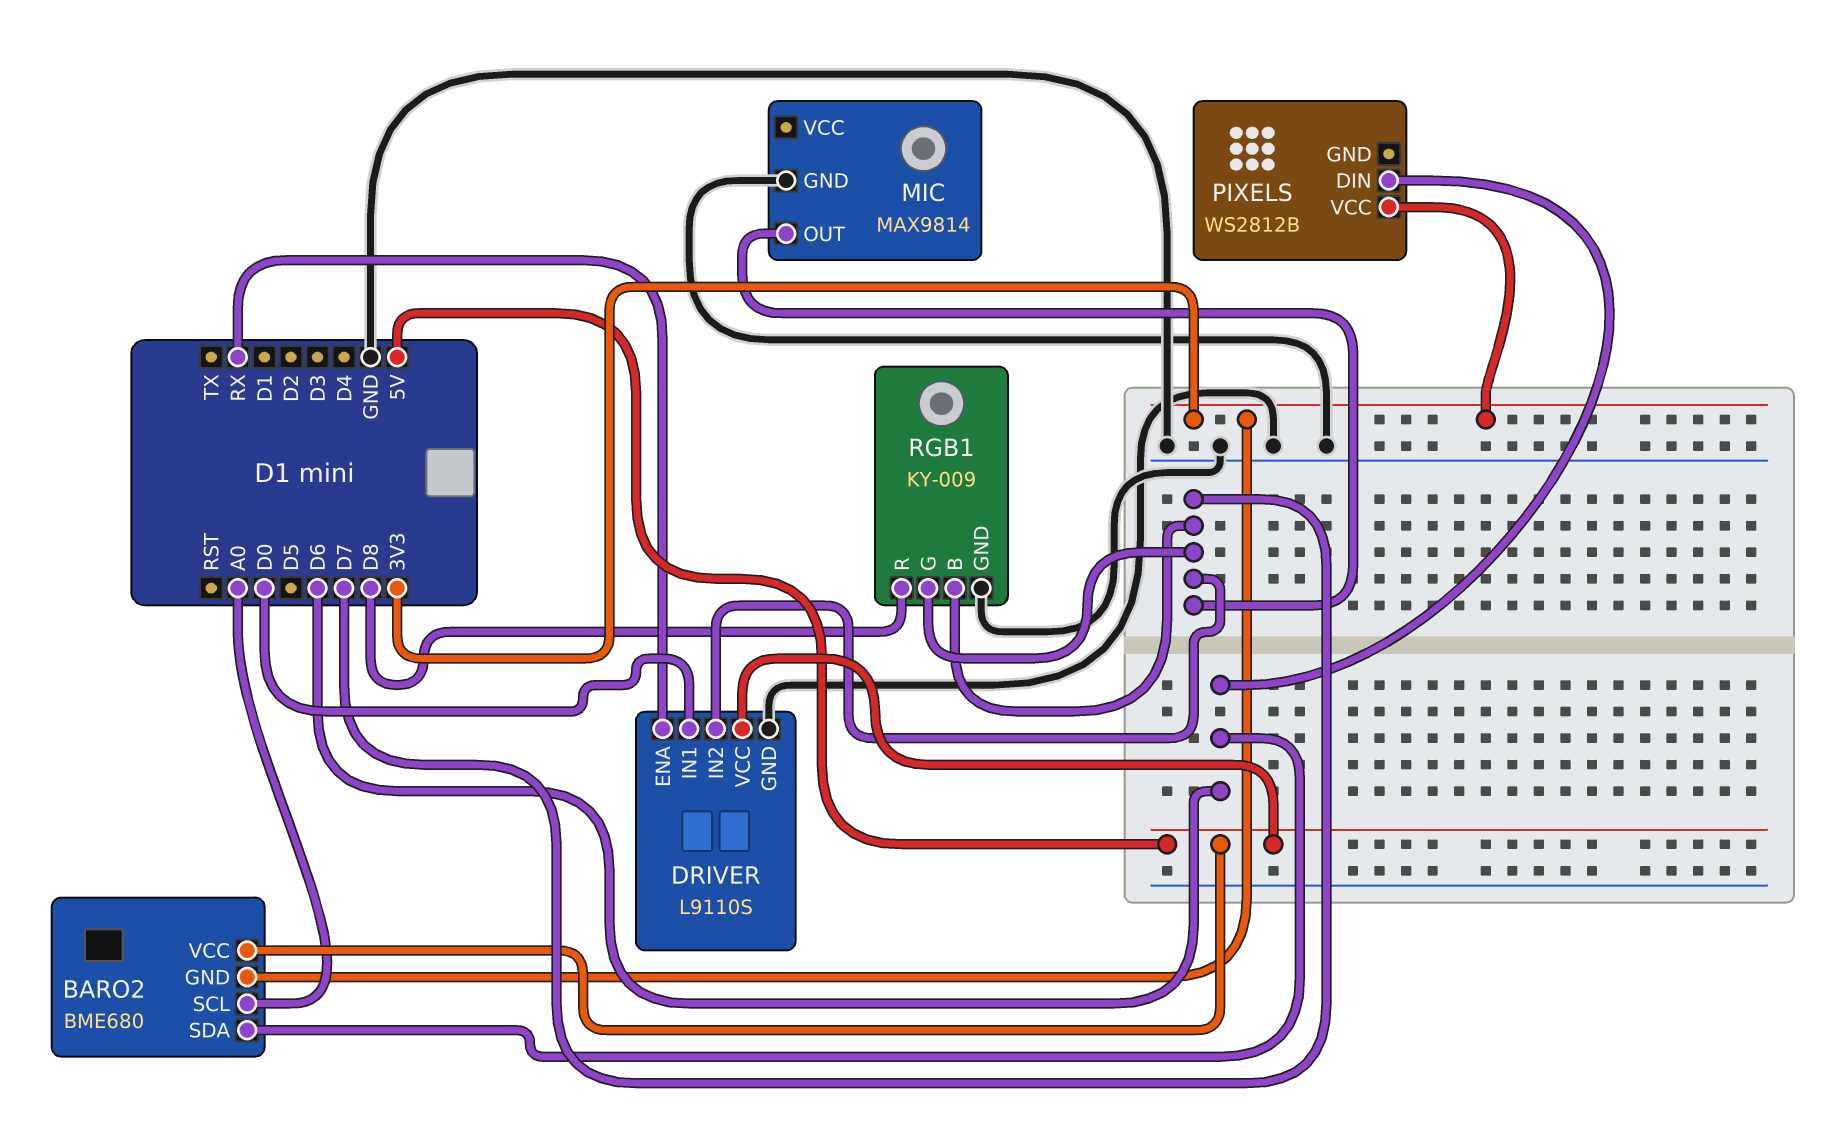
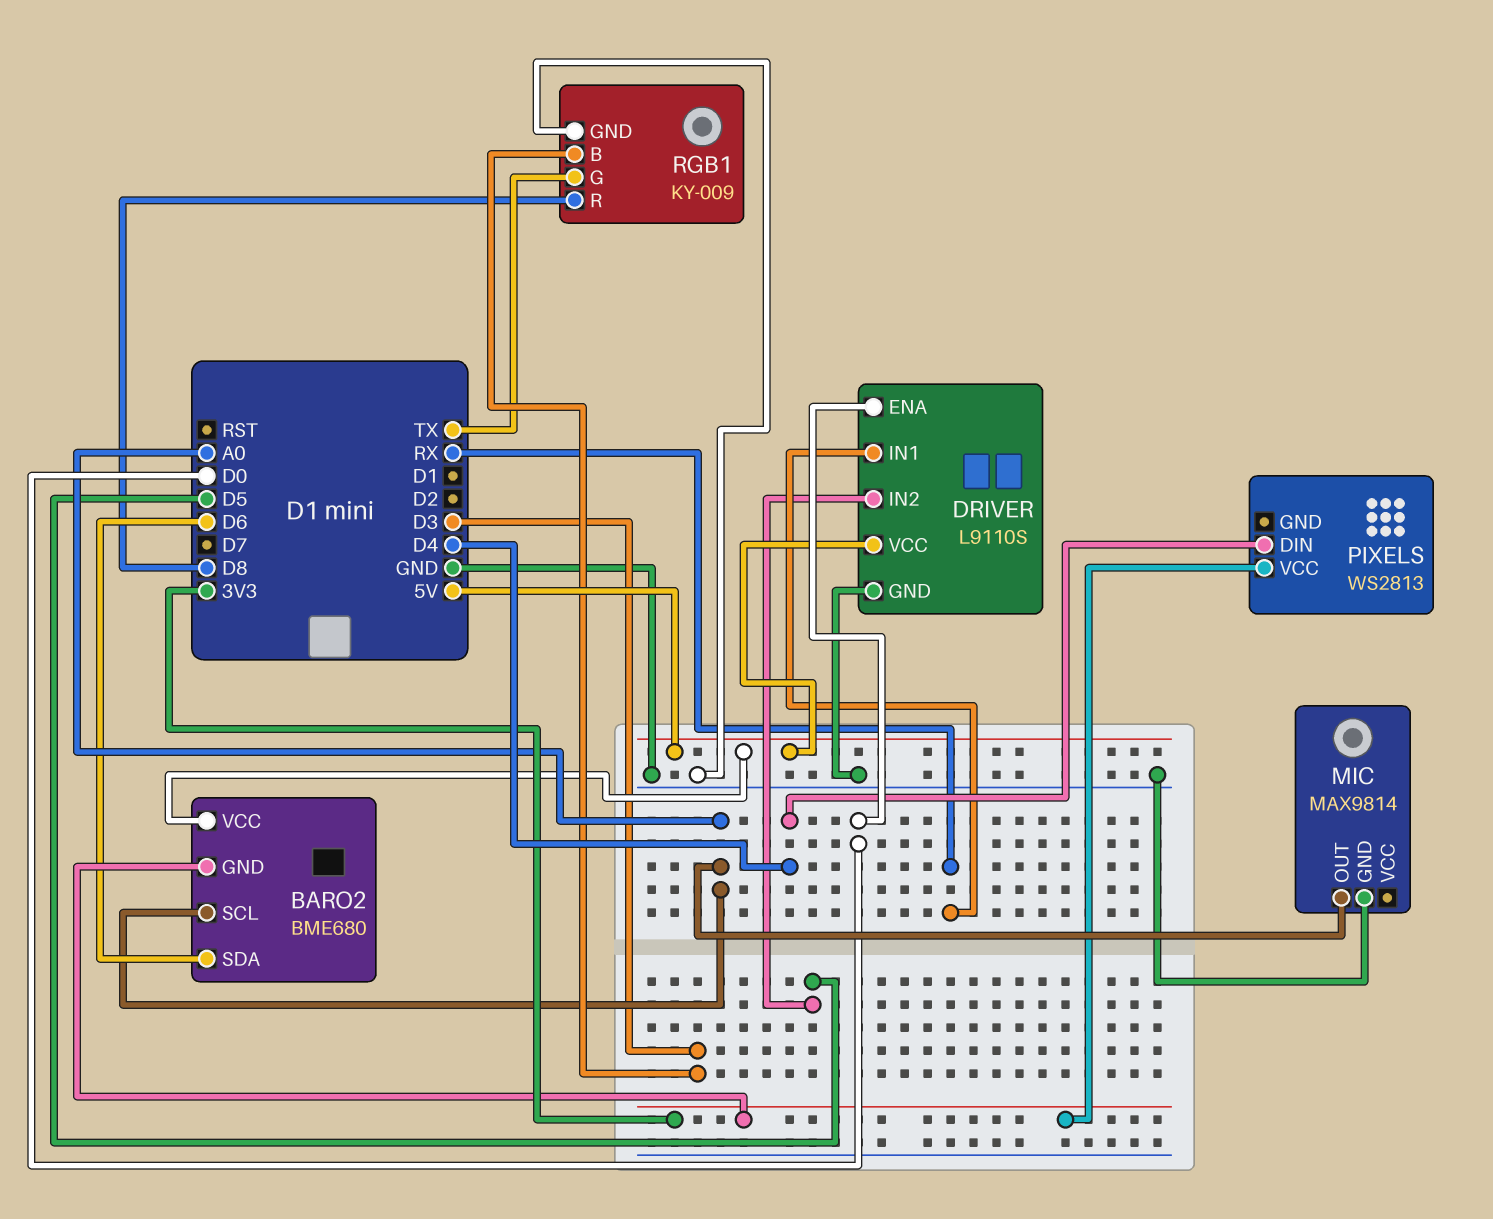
DRIVER pin ENA: RX -> D0
DRIVER pin IN1: D0 -> RX
DRIVER pin IN2: D7 -> D5
MIC pin OUT: D7 -> A0
PIXELS: WS2812B -> WS2813
PIXELS pin DIN: D6 -> D4
RGB1 pin B: D7 -> D3
RGB1 pin G: D7 -> TX

